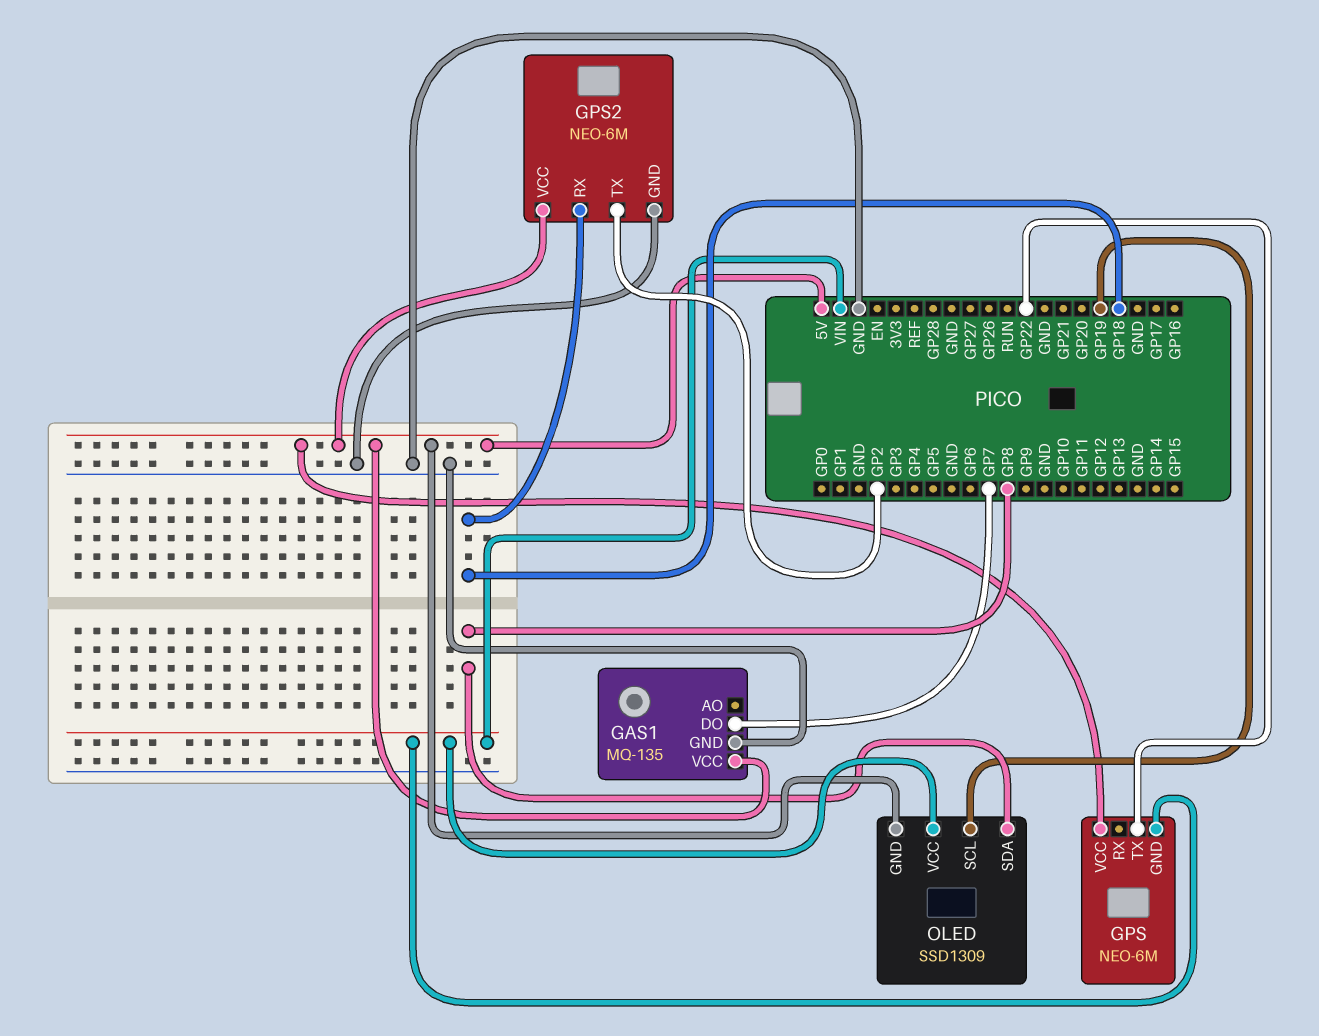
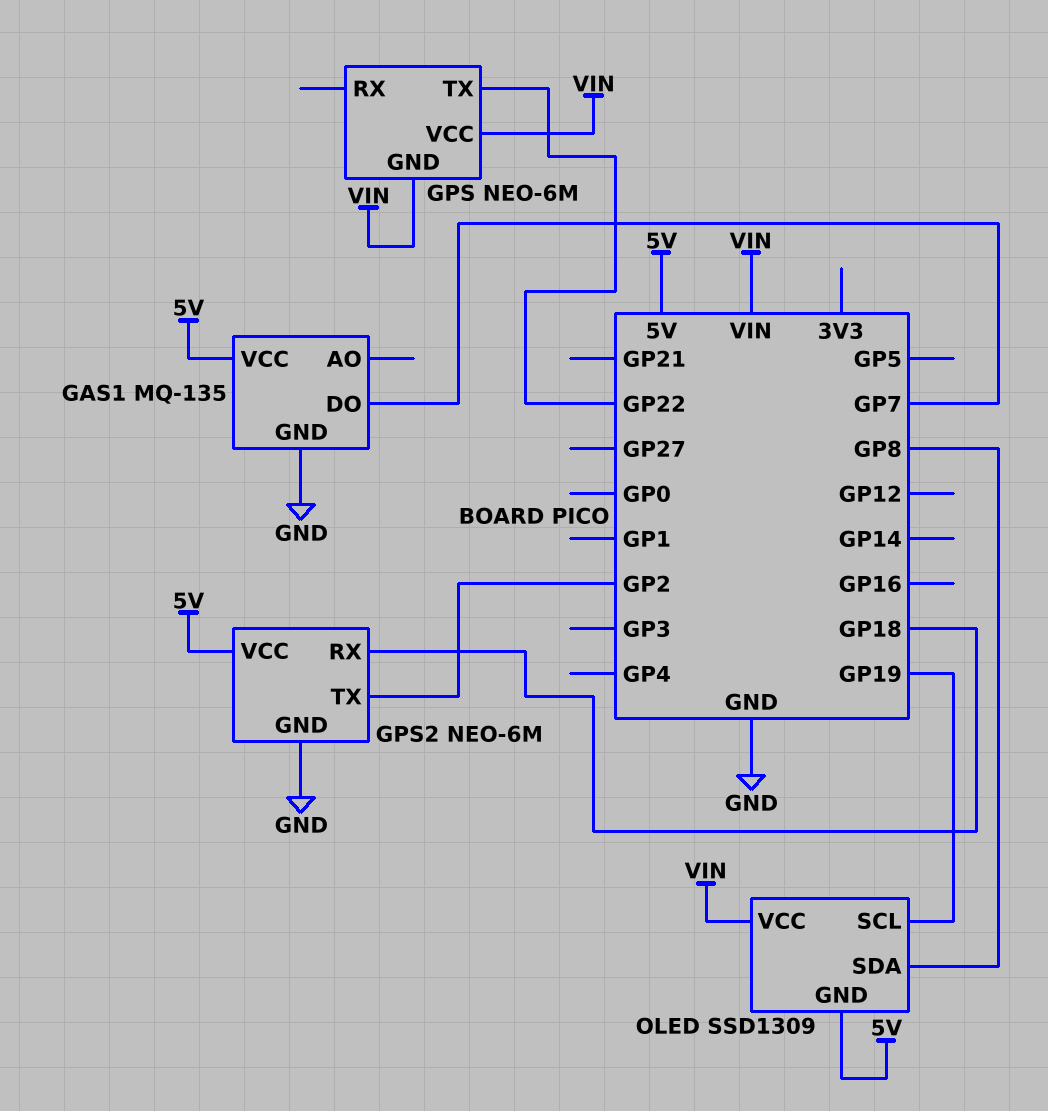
GPS pin VCC: 5V -> VIN

